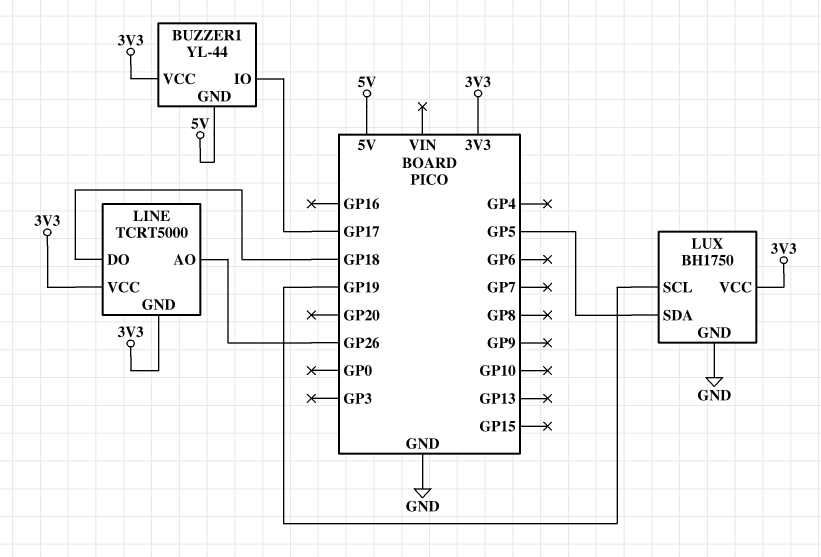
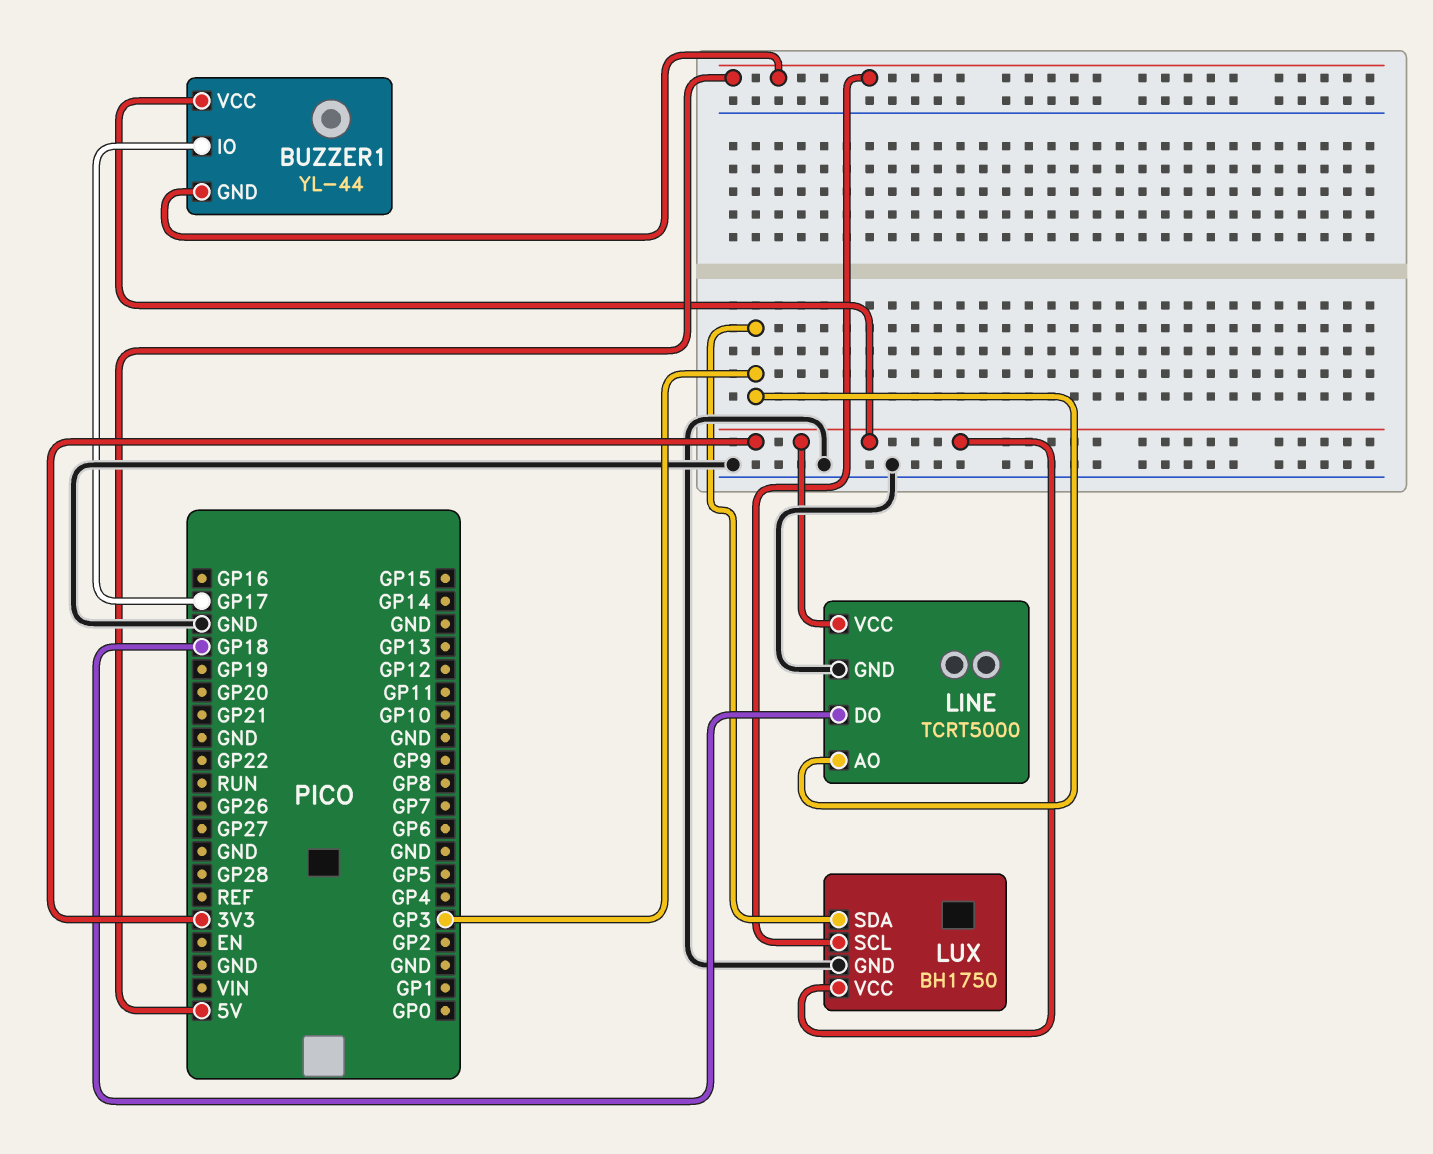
LINE pin AO: GP26 -> GP3
LINE pin GND: 3V3 -> GND
LUX pin SCL: GP19 -> 5V
LUX pin SDA: GP5 -> GP3

